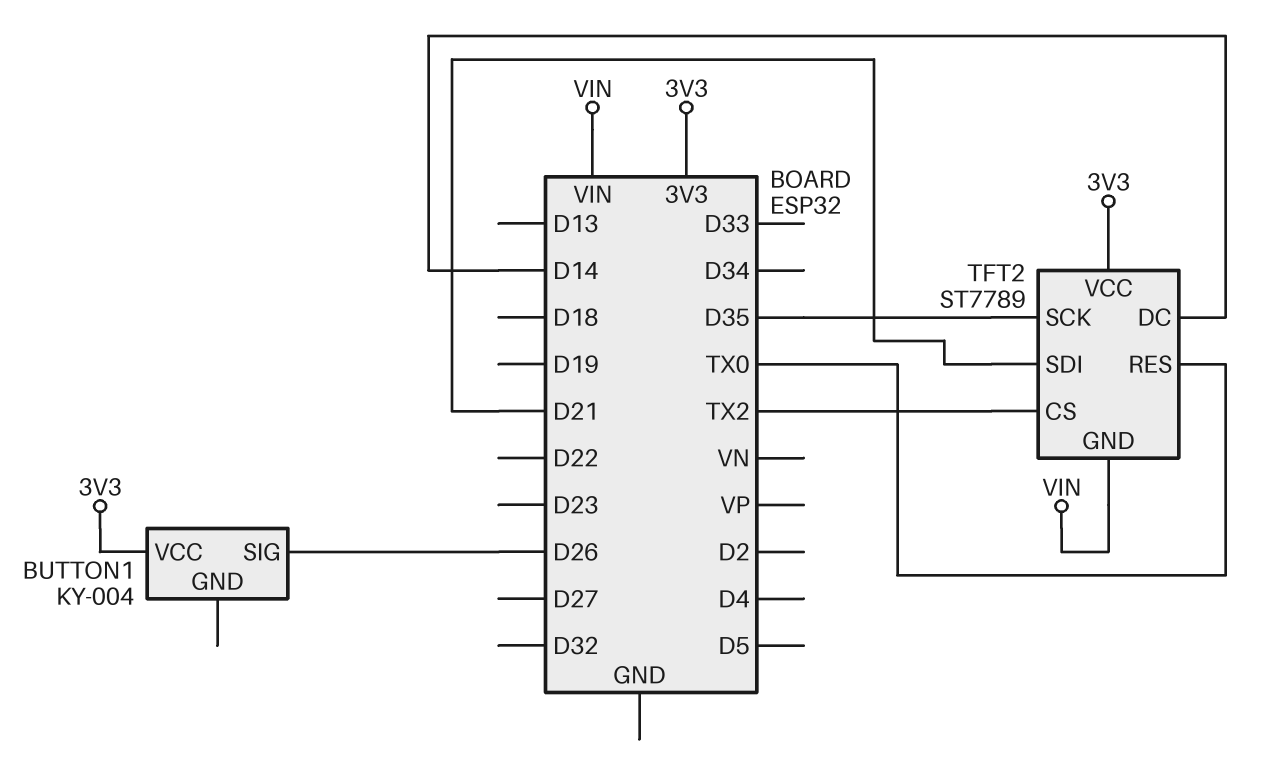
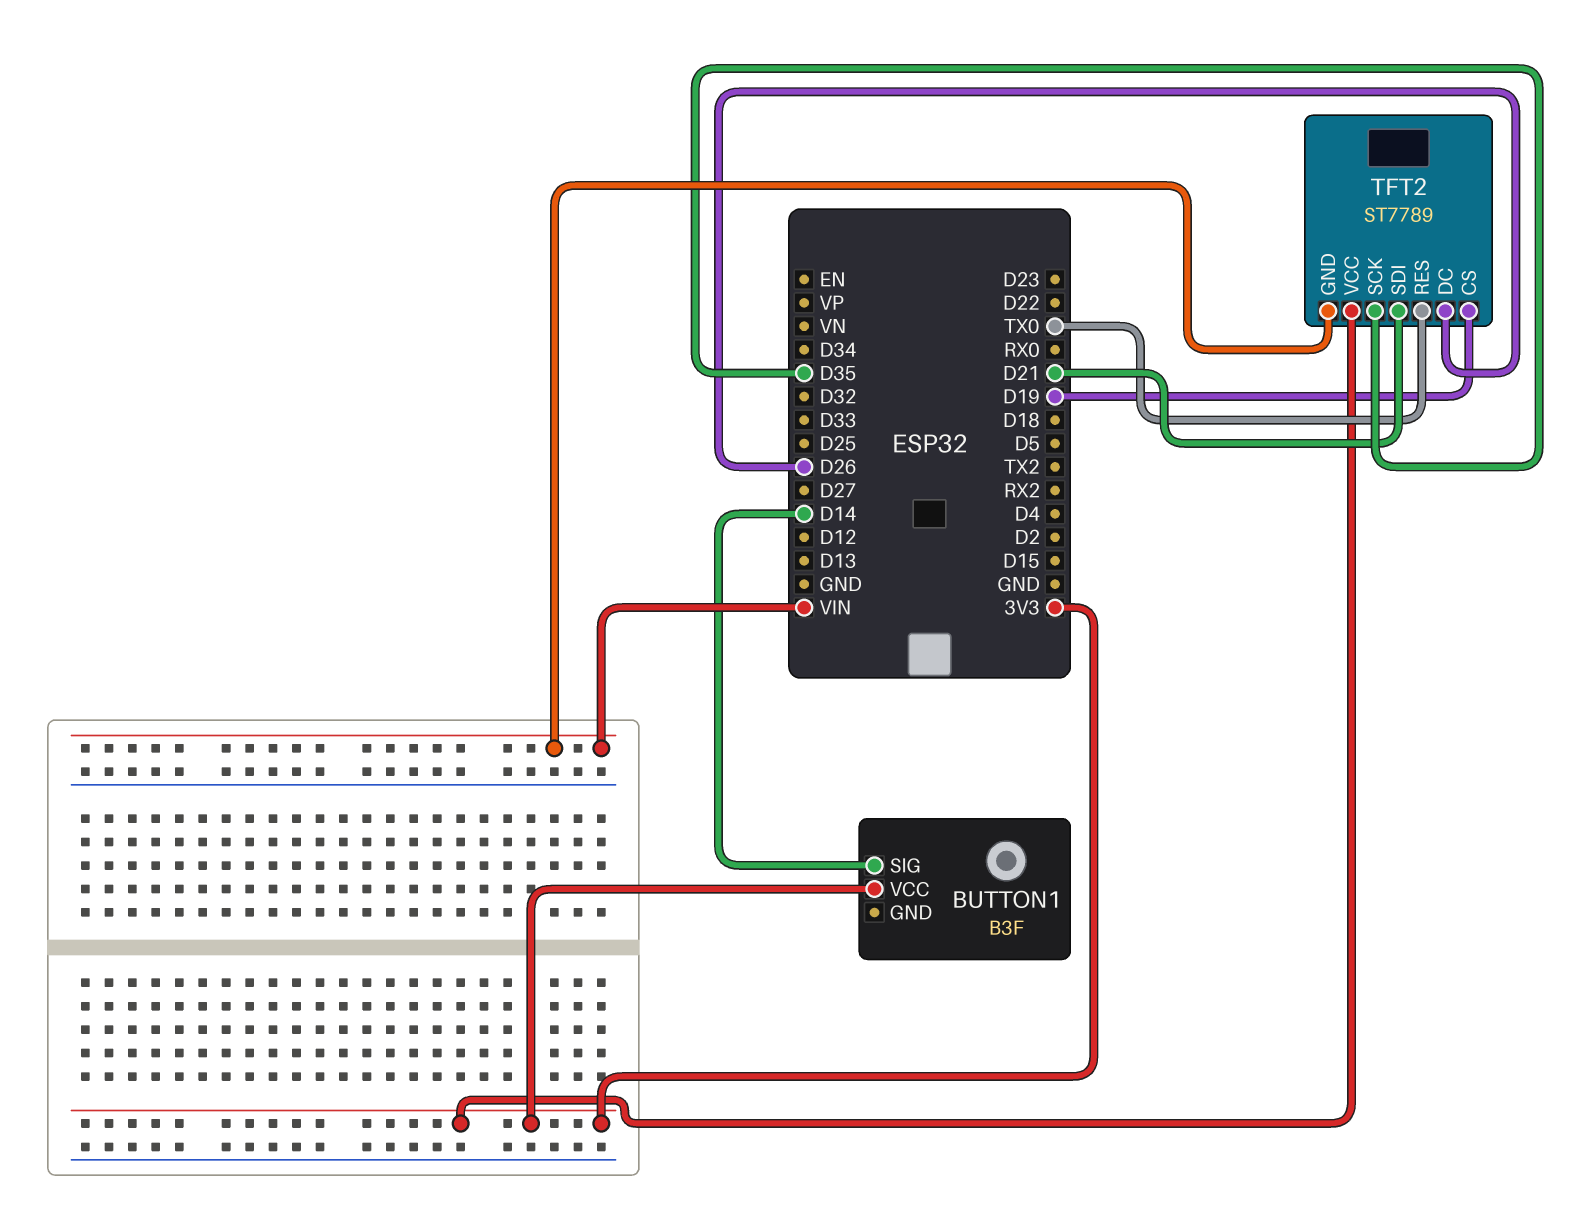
BUTTON1: KY-004 -> B3F
BUTTON1 pin SIG: D26 -> D14
TFT2 pin CS: TX2 -> D19
TFT2 pin DC: D14 -> D26

